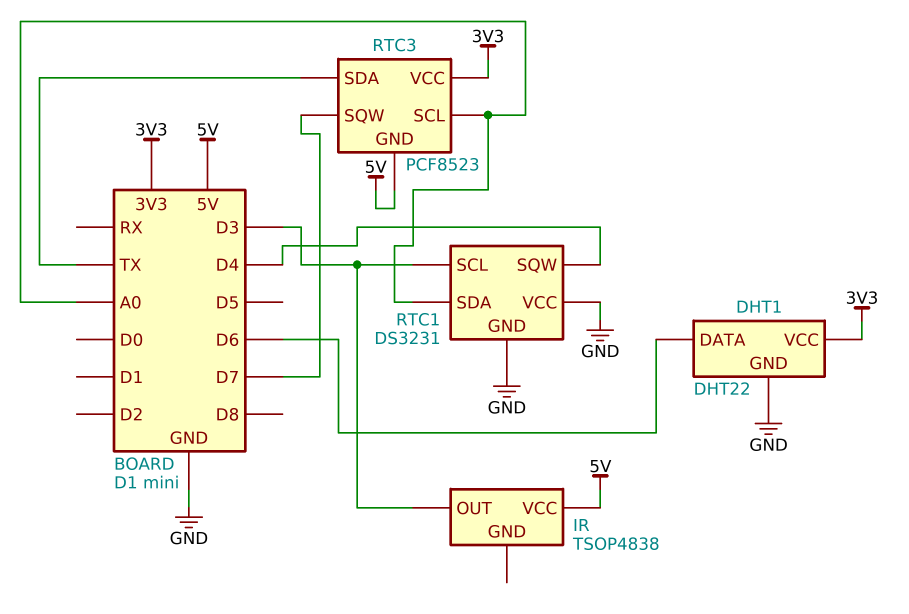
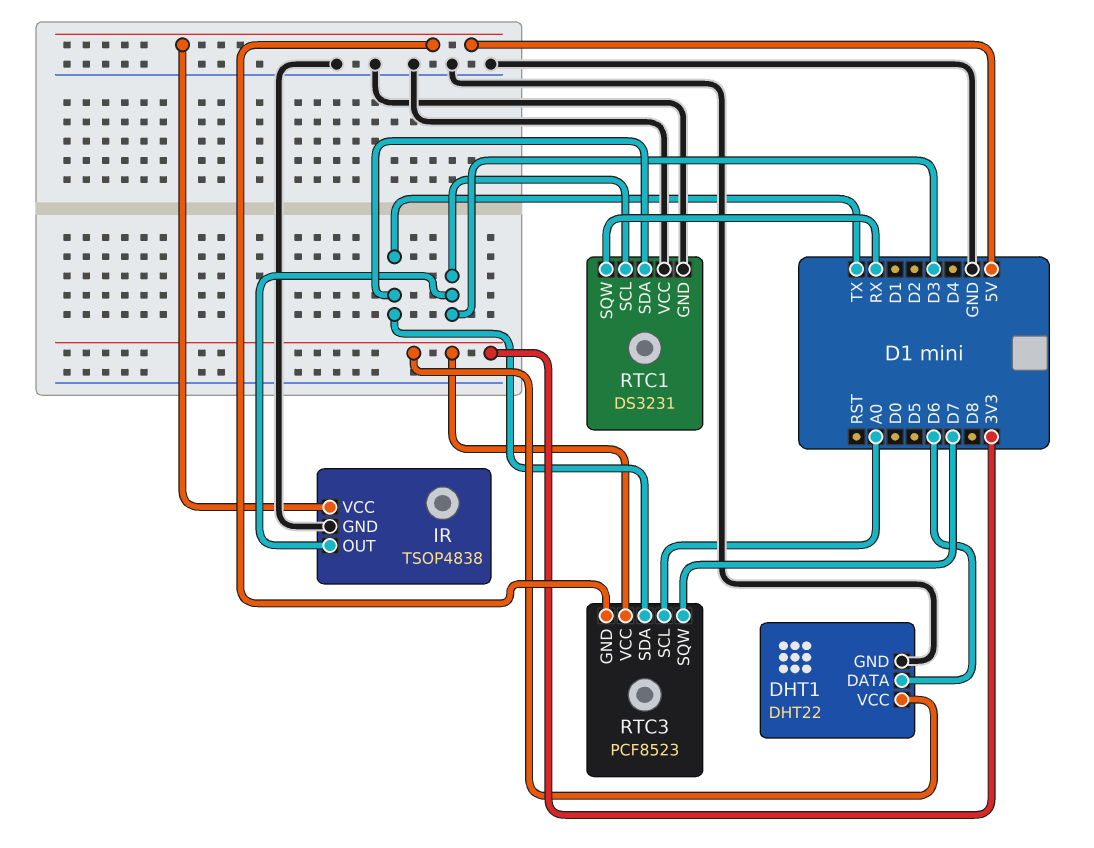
IR pin GND: none -> GND
RTC1 pin SDA: A0 -> TX
RTC1 pin SQW: D4 -> RX

